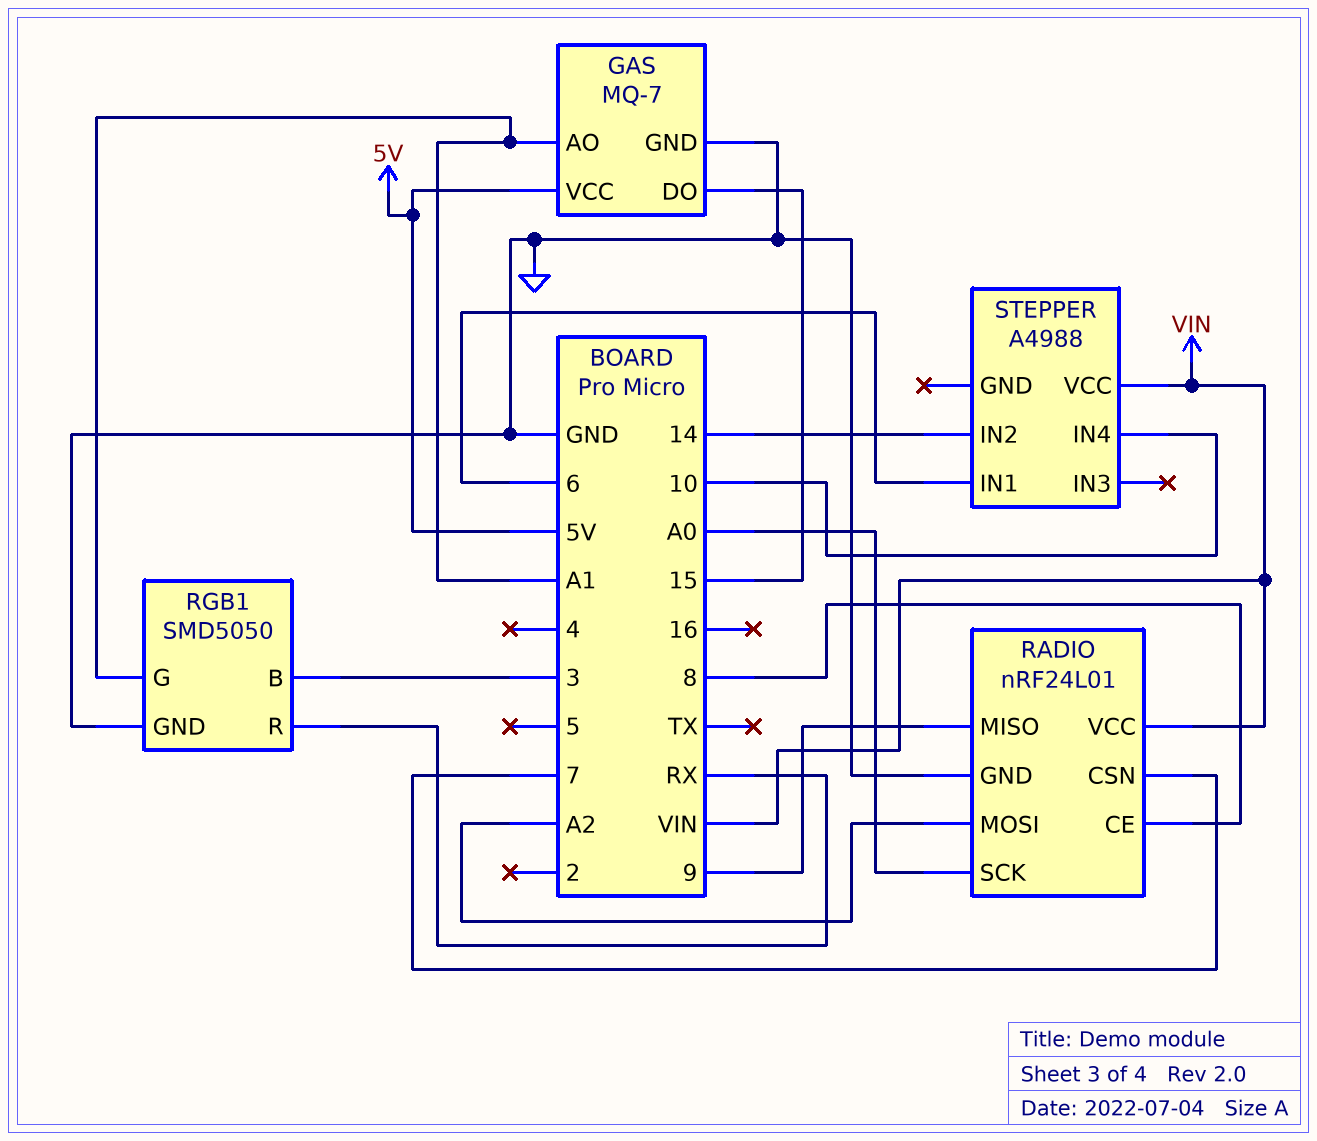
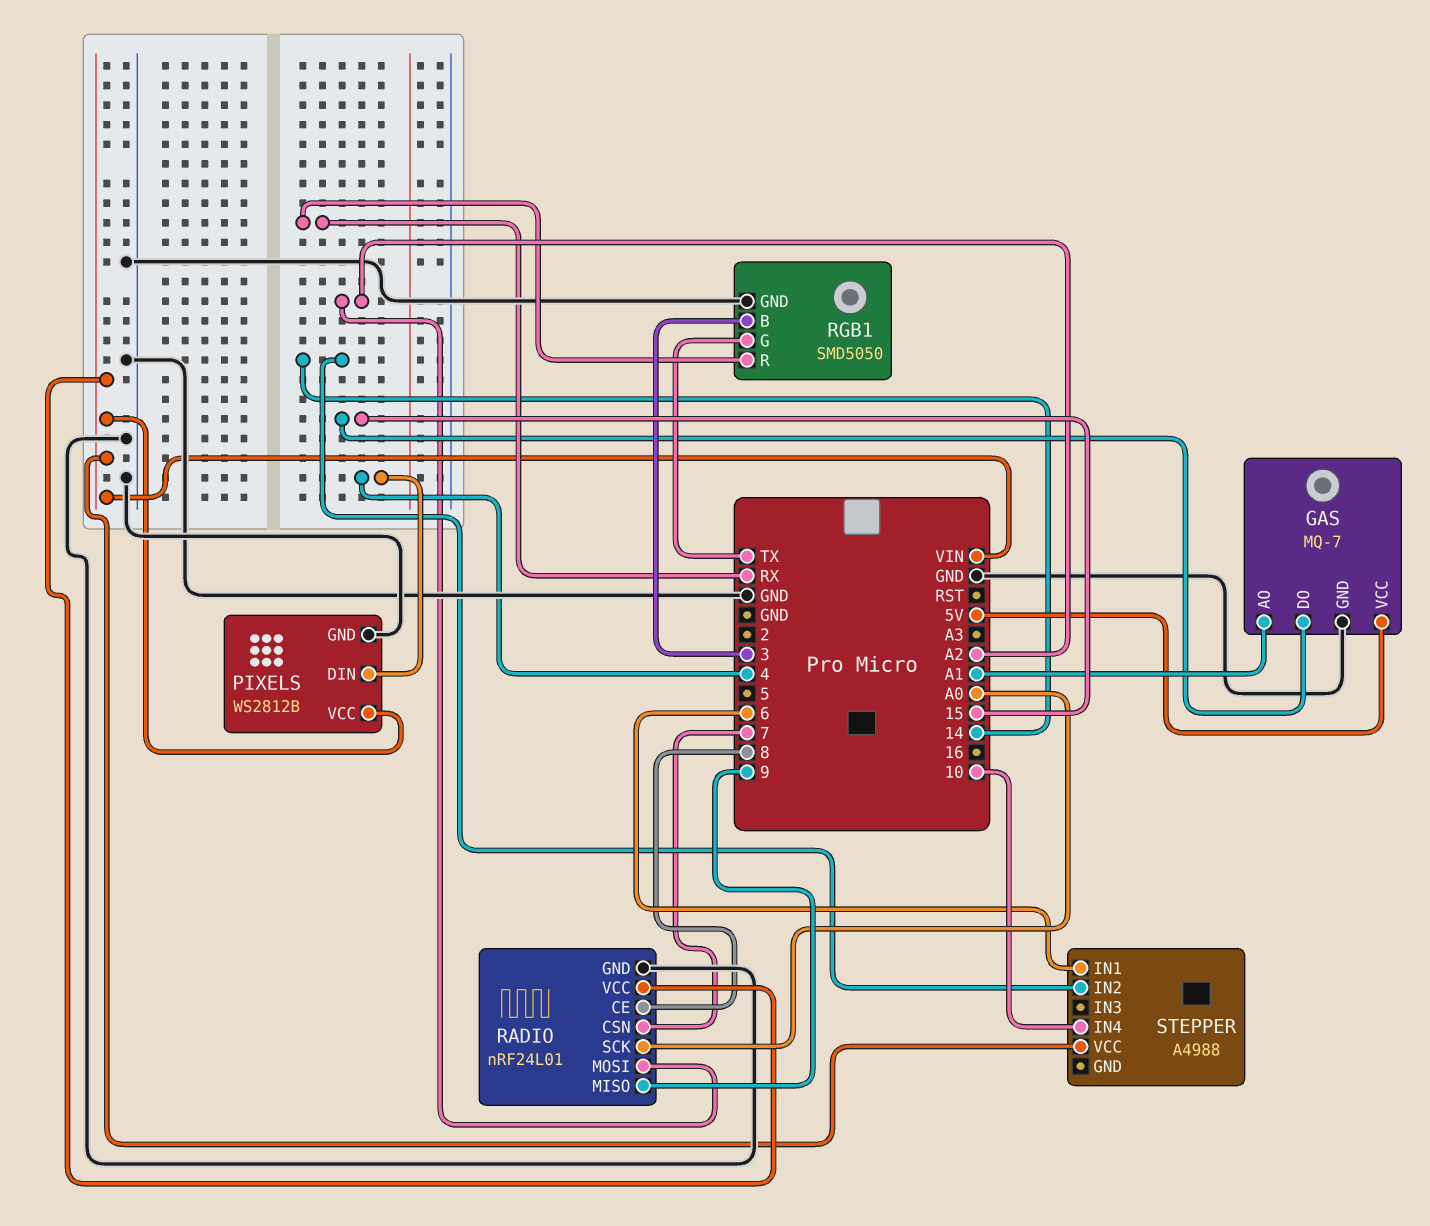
PIXELS: none -> WS2812B
PIXELS pin DIN: none -> 4
PIXELS pin GND: none -> GND
PIXELS pin VCC: none -> VIN
RGB1 pin G: A1 -> TX

